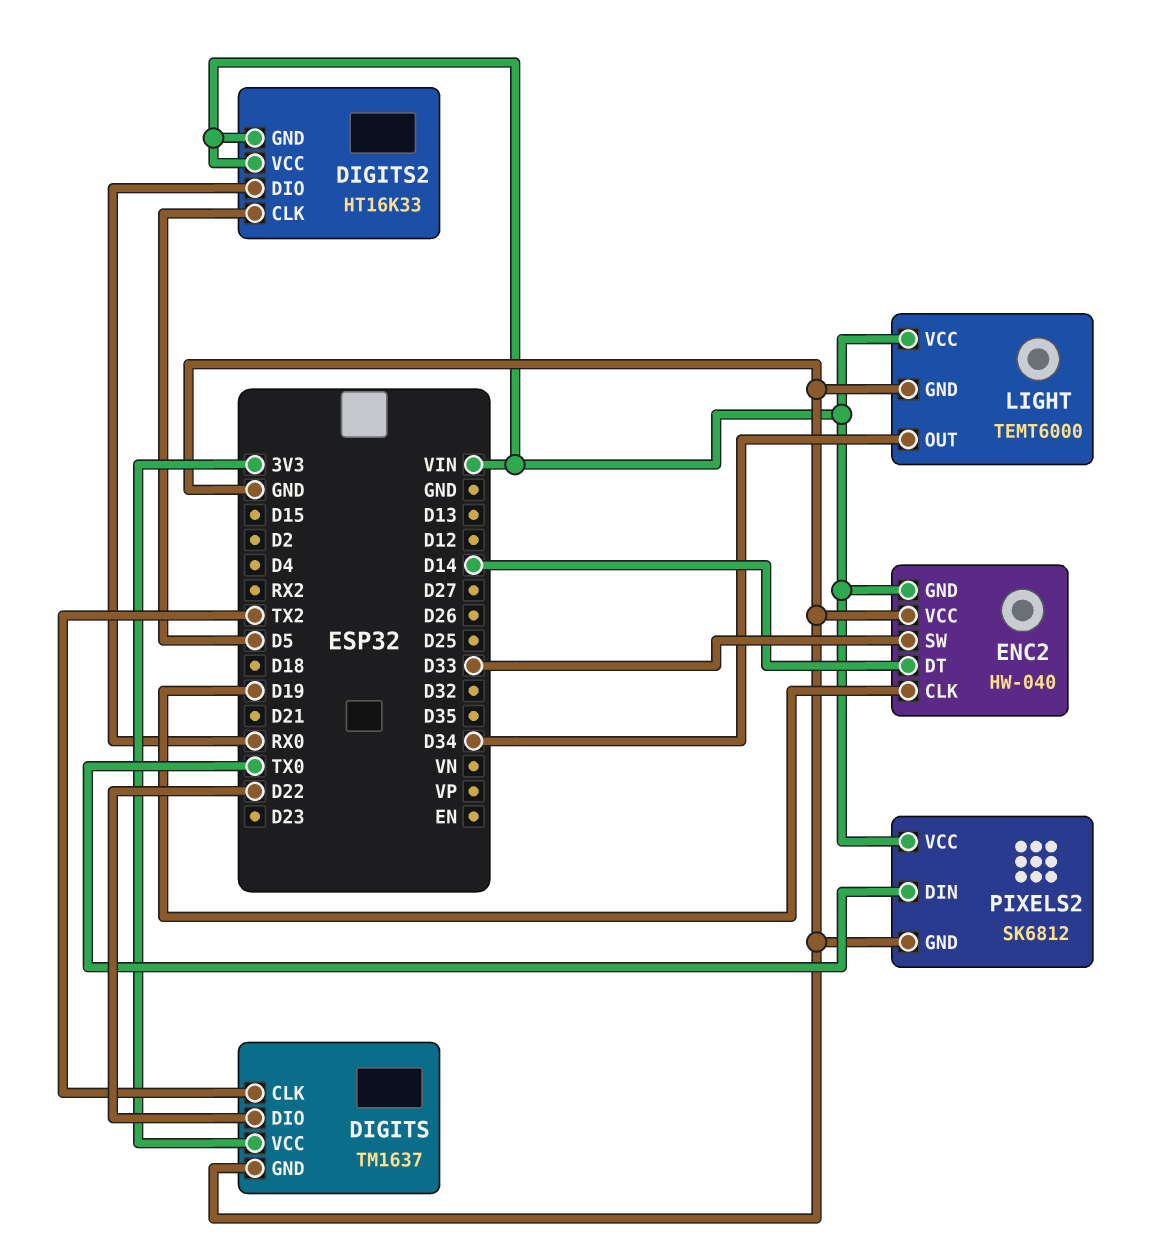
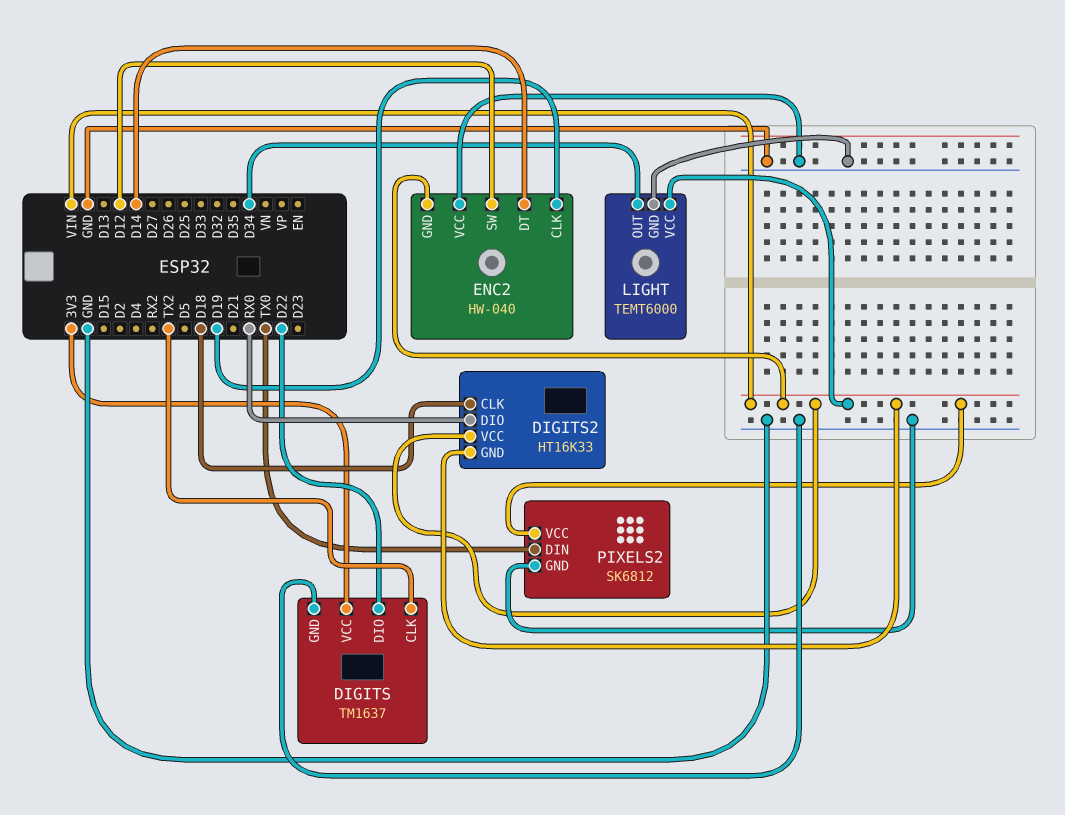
DIGITS2 pin CLK: D5 -> D18
ENC2 pin SW: D33 -> D12

